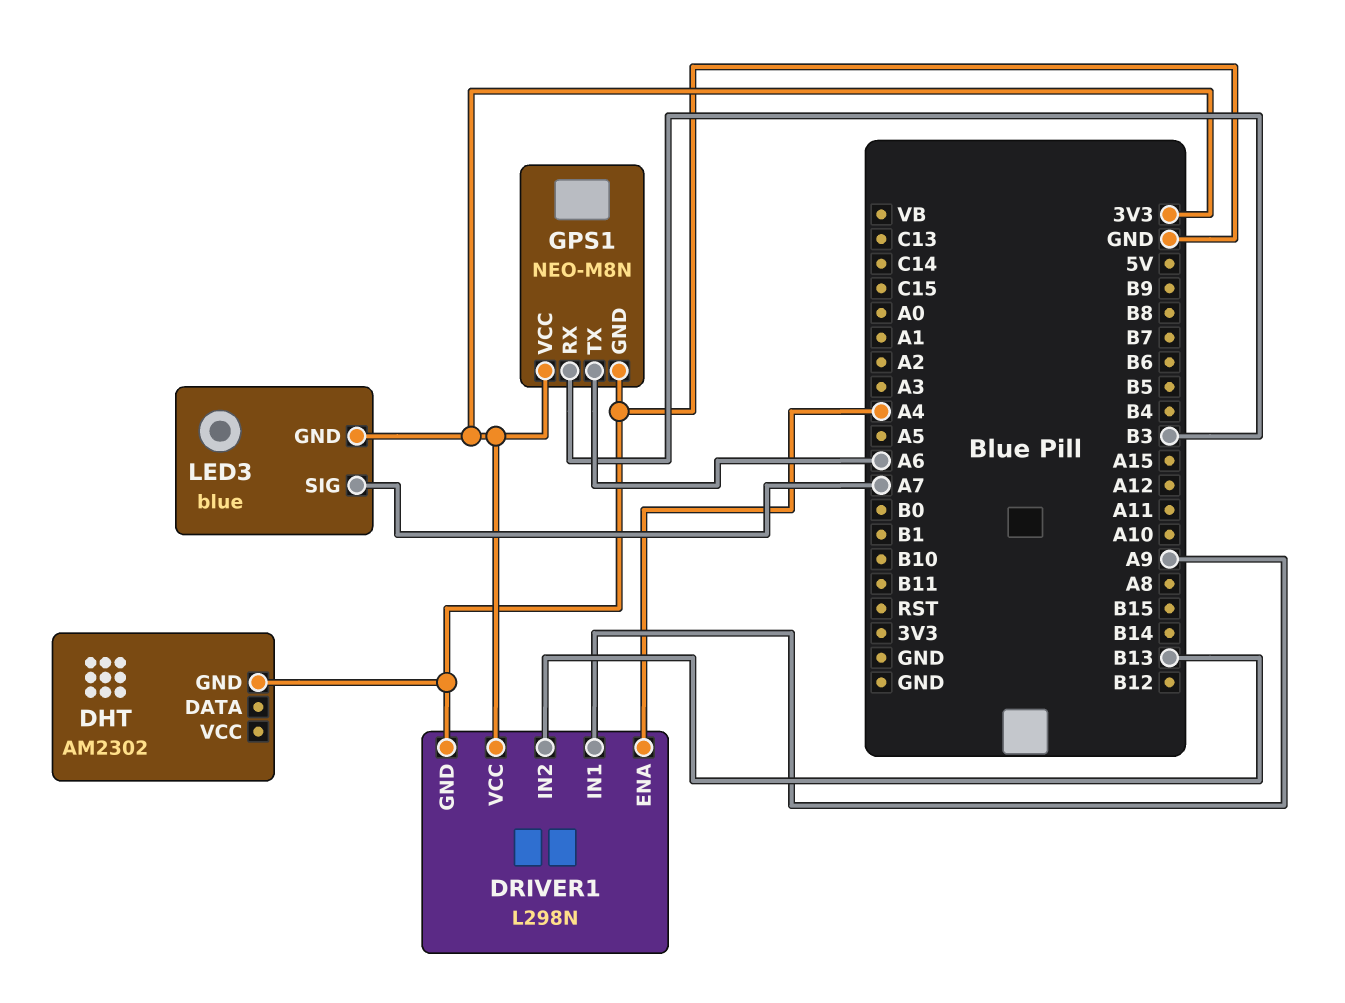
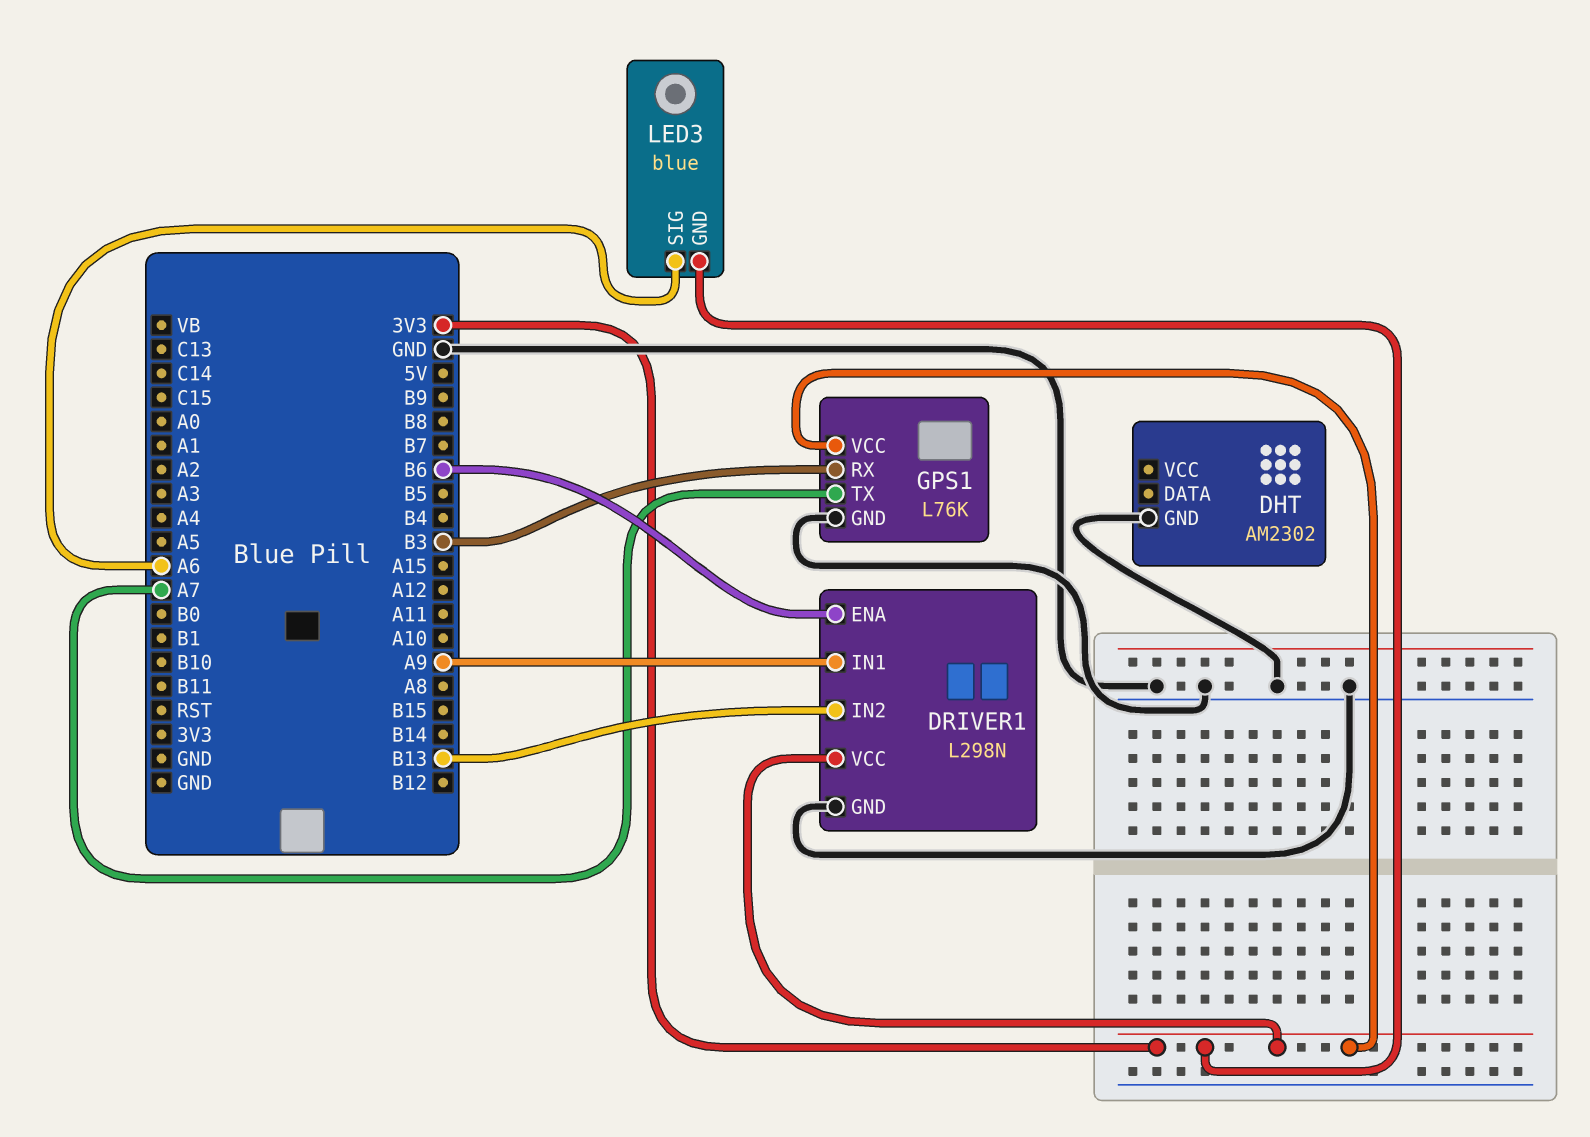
DRIVER1 pin ENA: A4 -> B6
GPS1: NEO-M8N -> L76K
GPS1 pin TX: A6 -> A7
LED3 pin SIG: A7 -> A6

